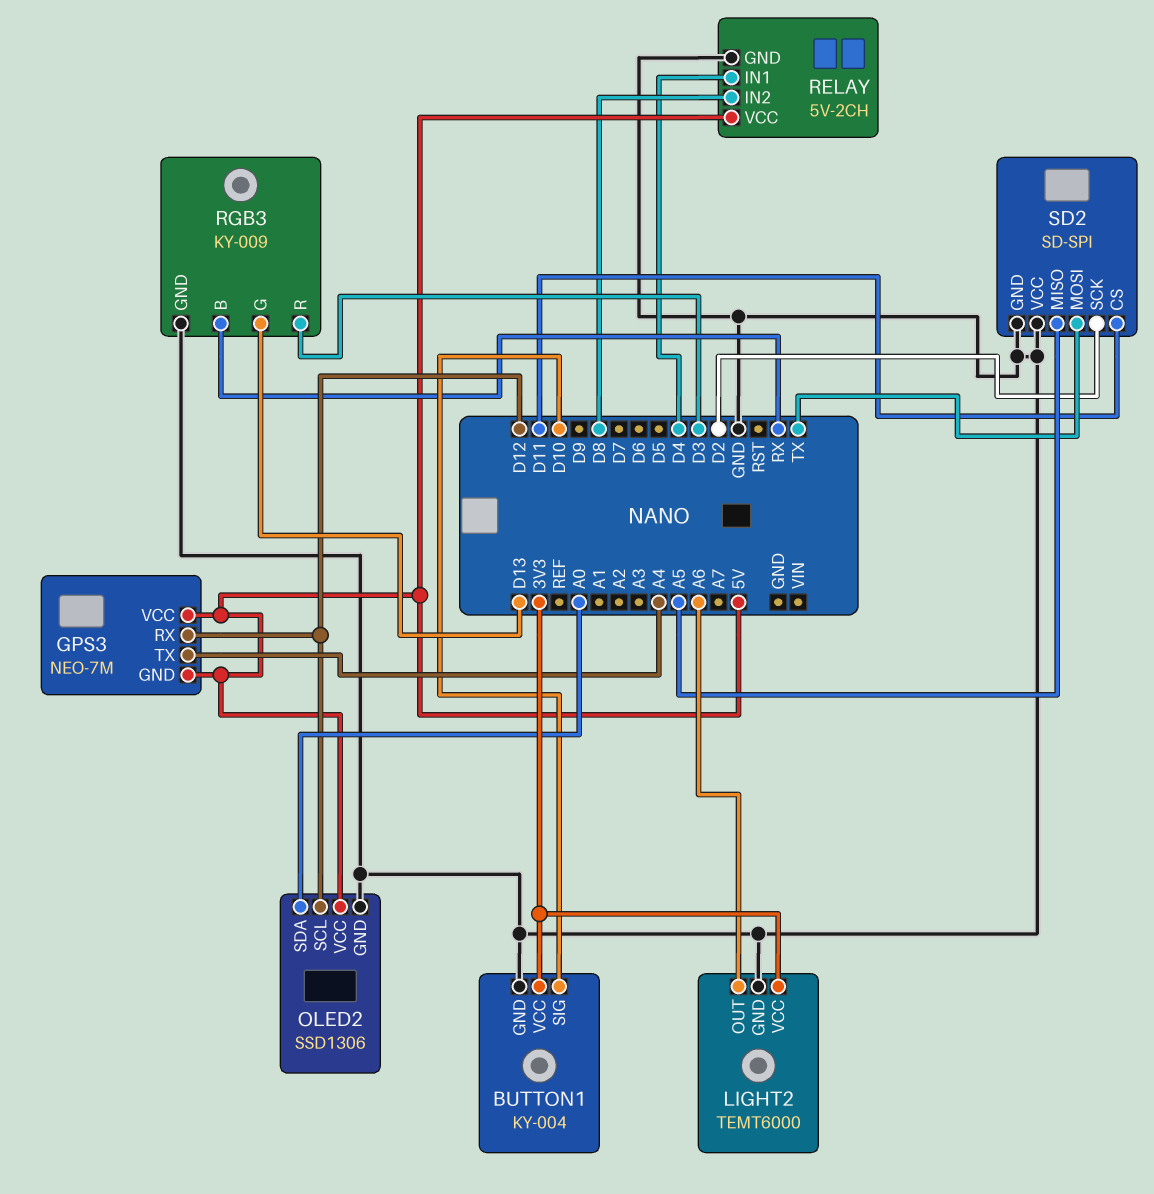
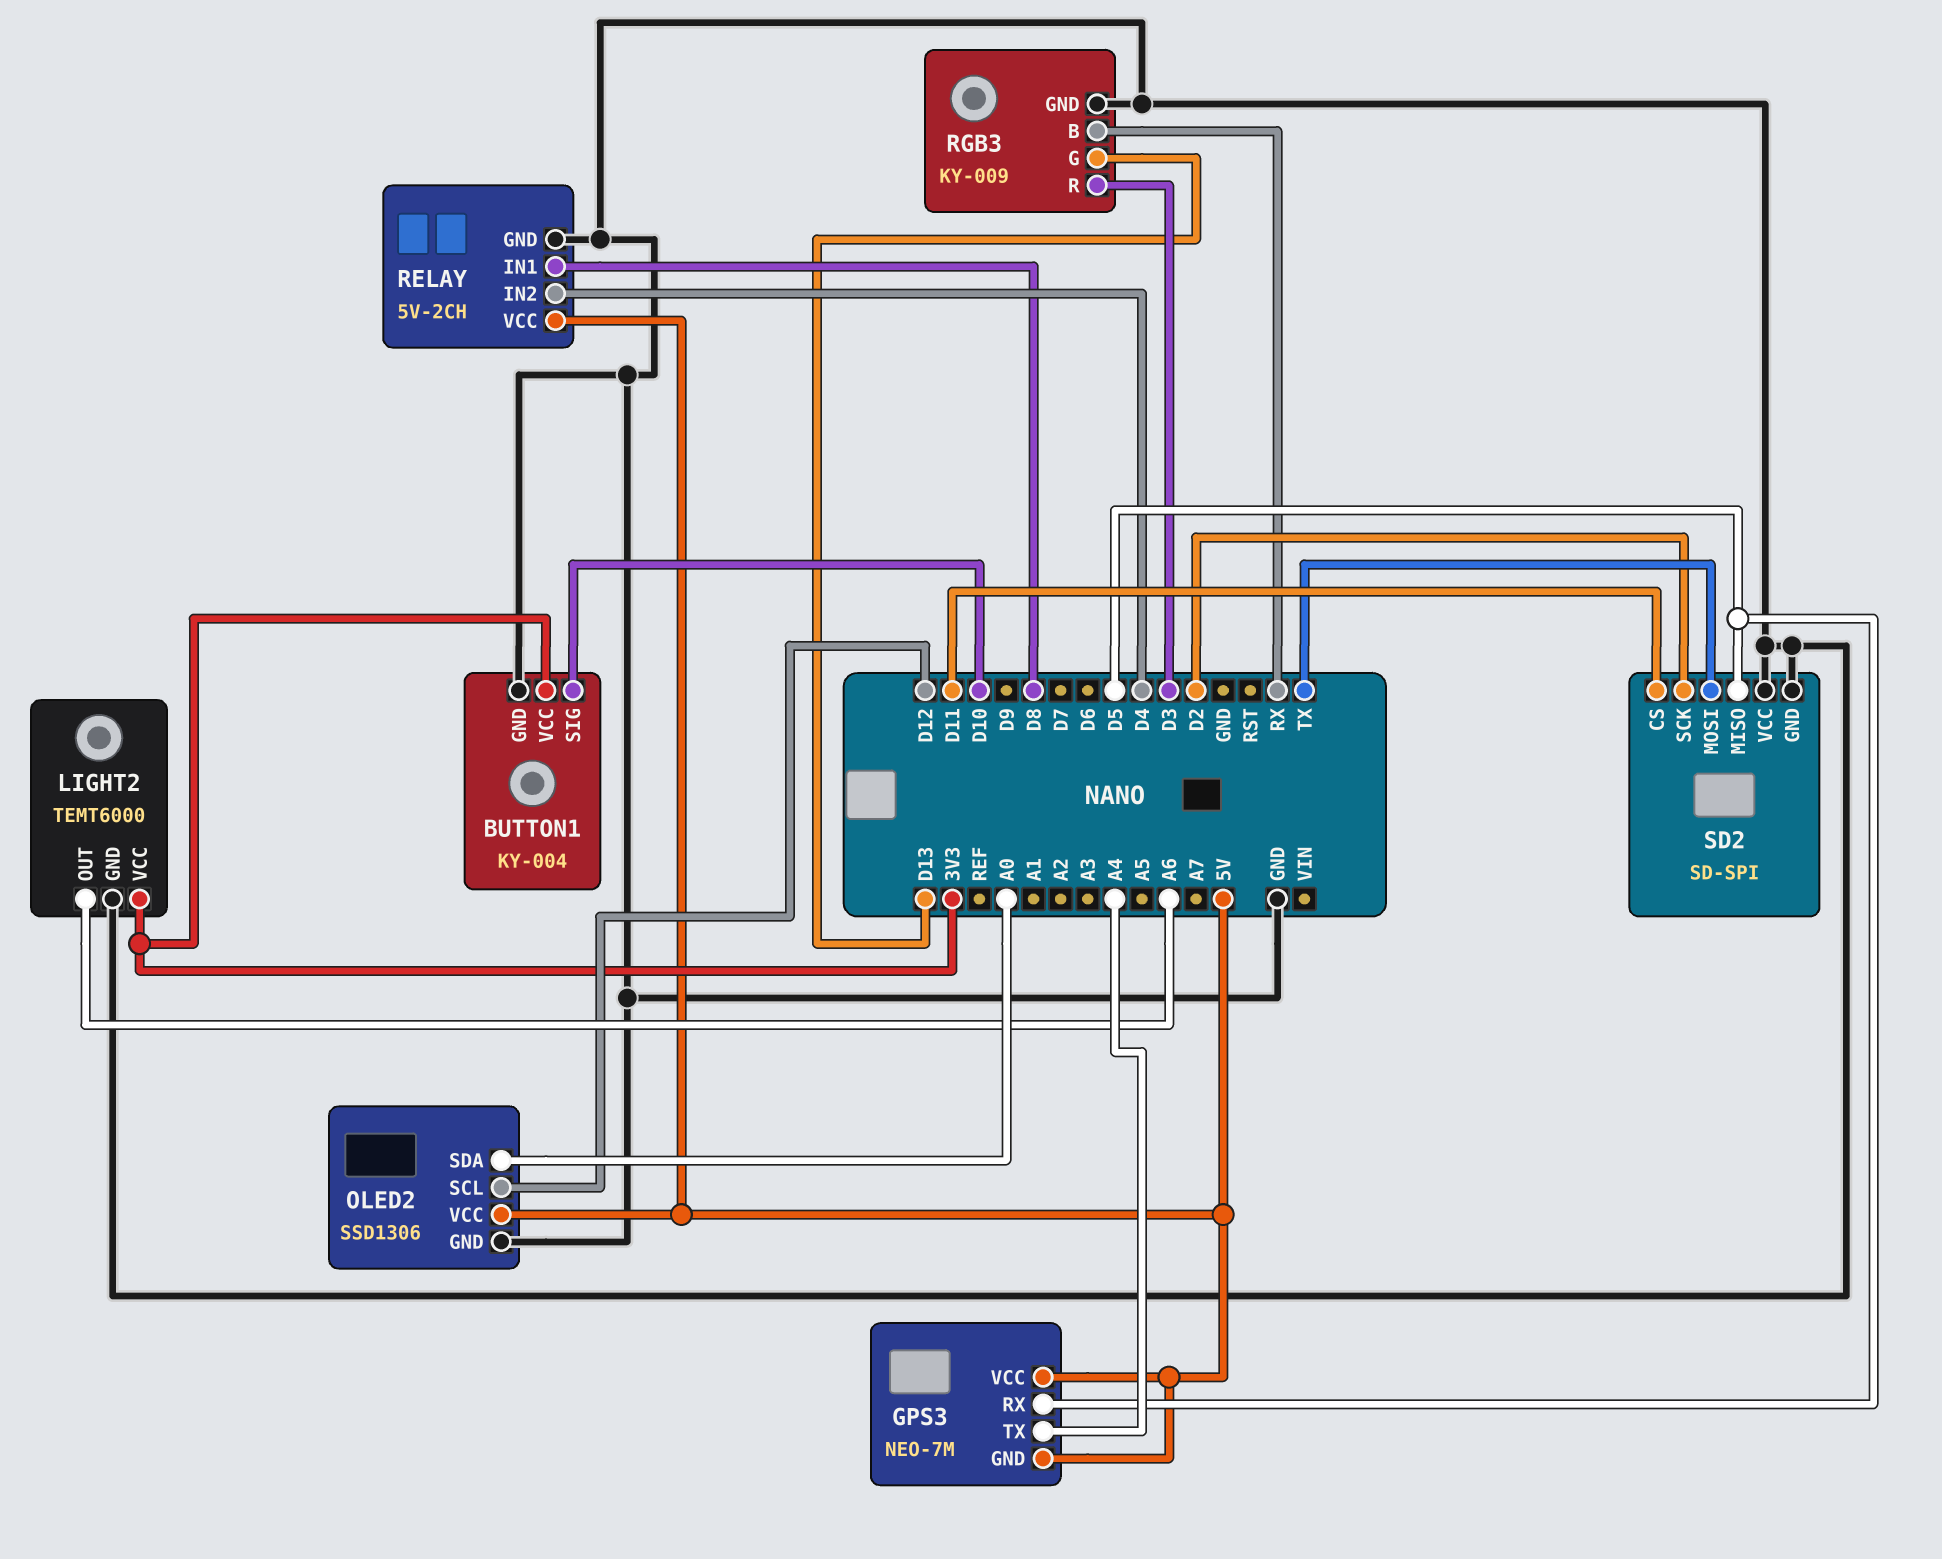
GPS3 pin RX: D12 -> D5
RELAY pin IN1: D4 -> D8
RELAY pin IN2: D8 -> D4
SD2 pin MISO: A5 -> D5

